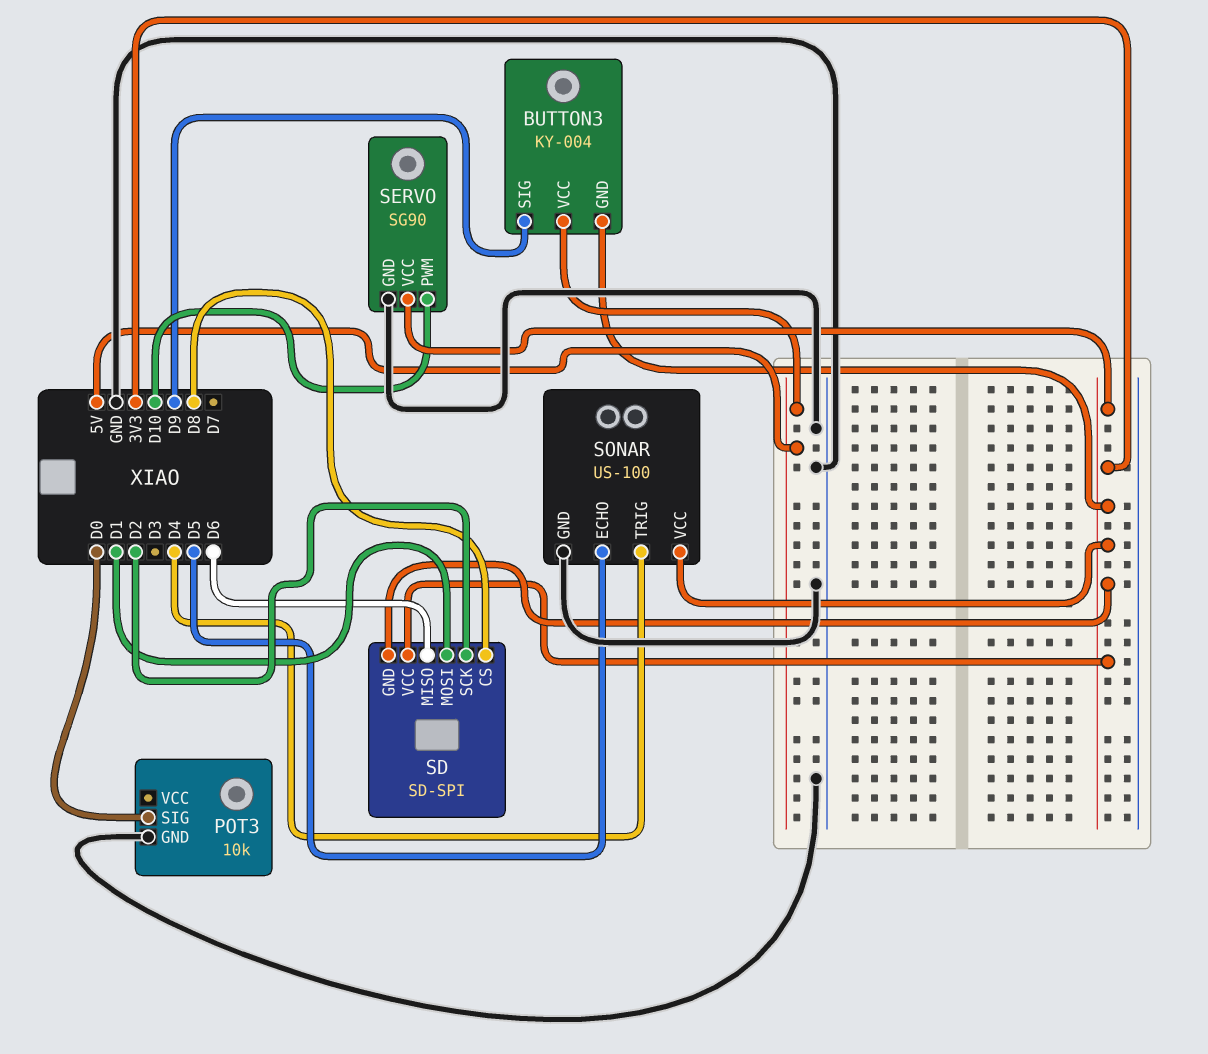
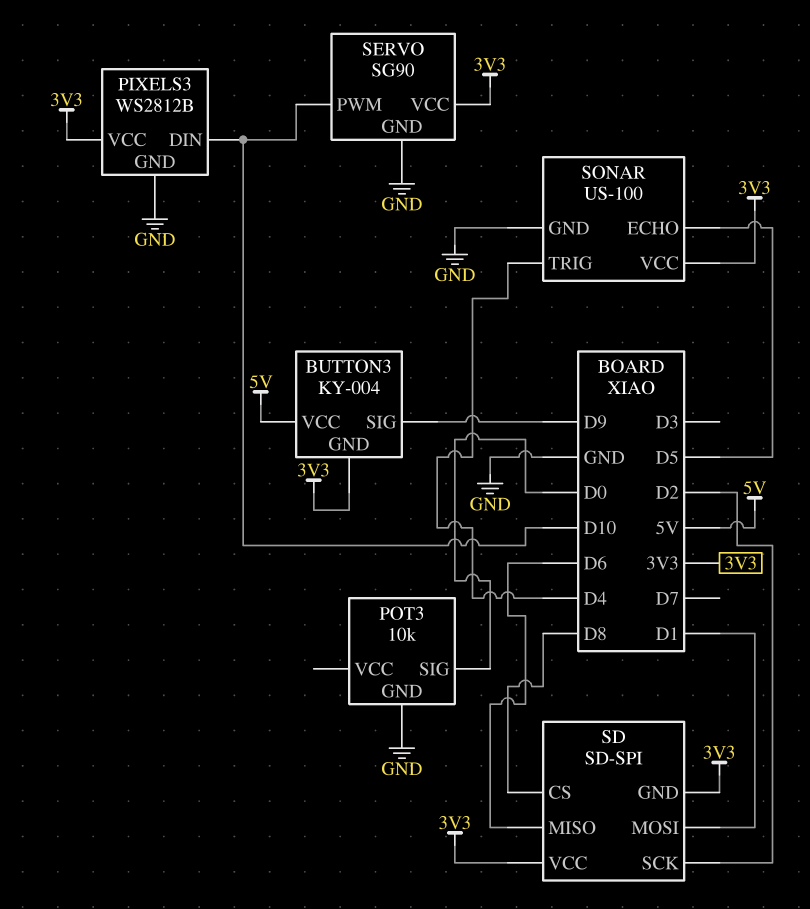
PIXELS3: none -> WS2812B
PIXELS3 pin DIN: none -> D10
PIXELS3 pin GND: none -> GND
PIXELS3 pin VCC: none -> 3V3

